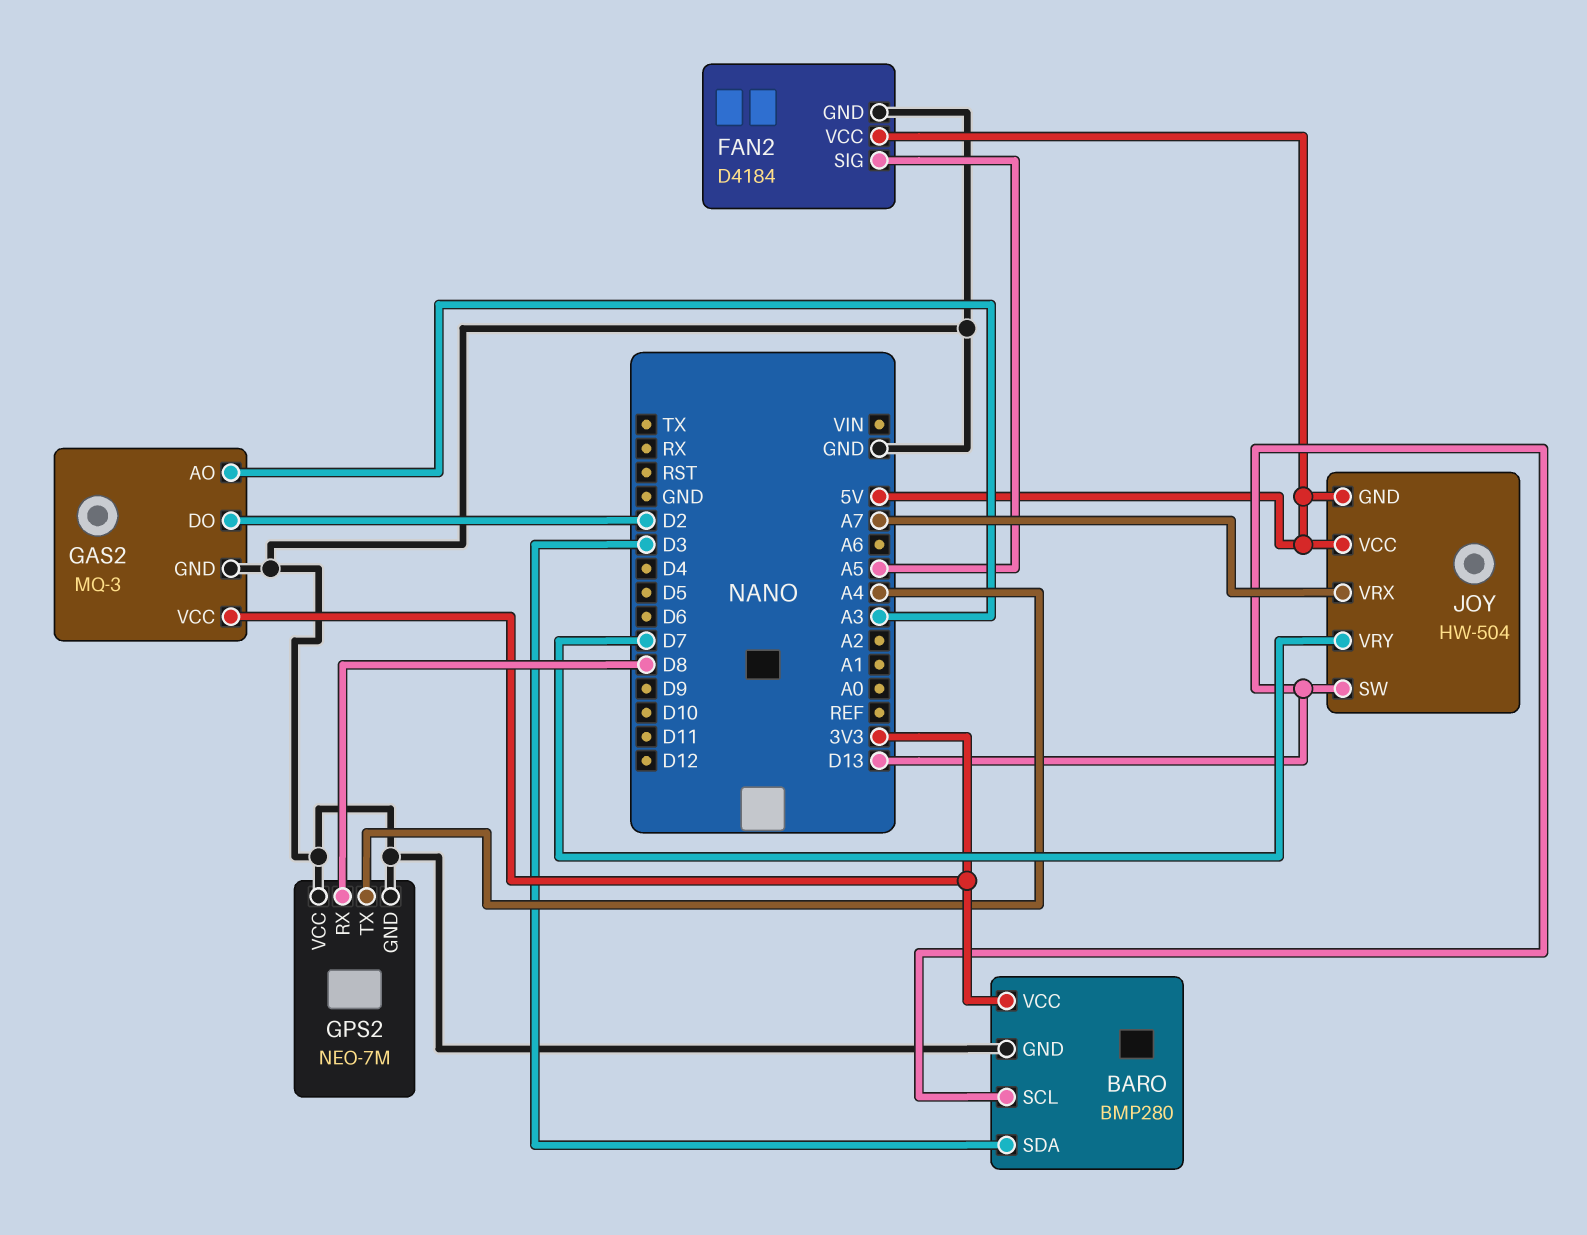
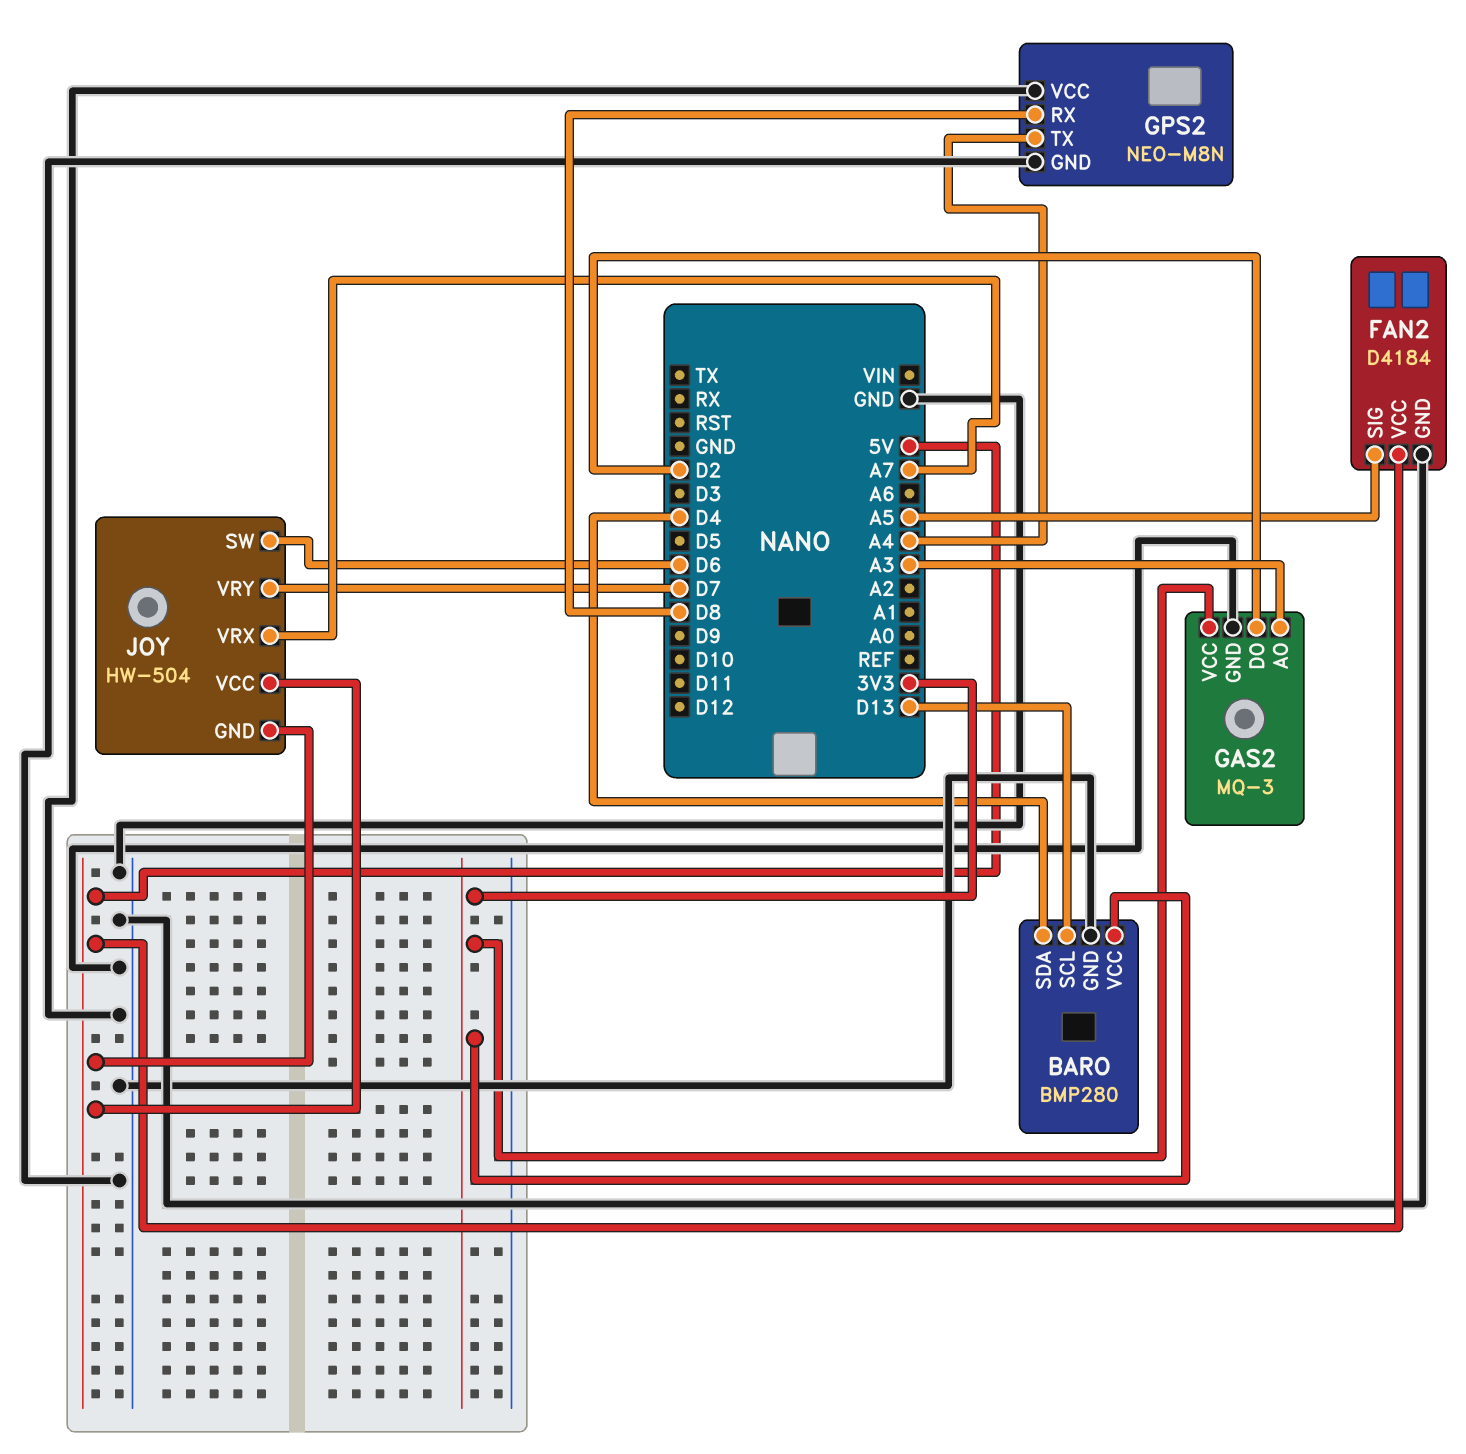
BARO pin SDA: D3 -> D4
GPS2: NEO-7M -> NEO-M8N
JOY pin SW: D13 -> D6

